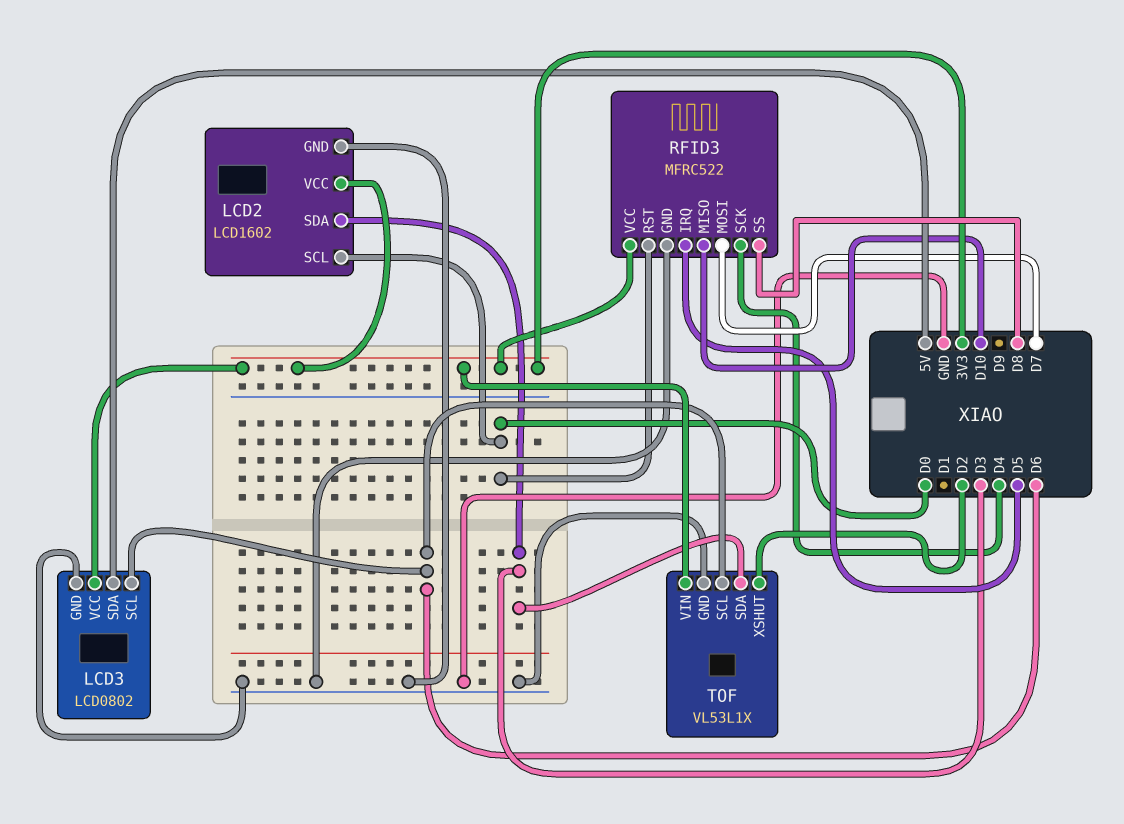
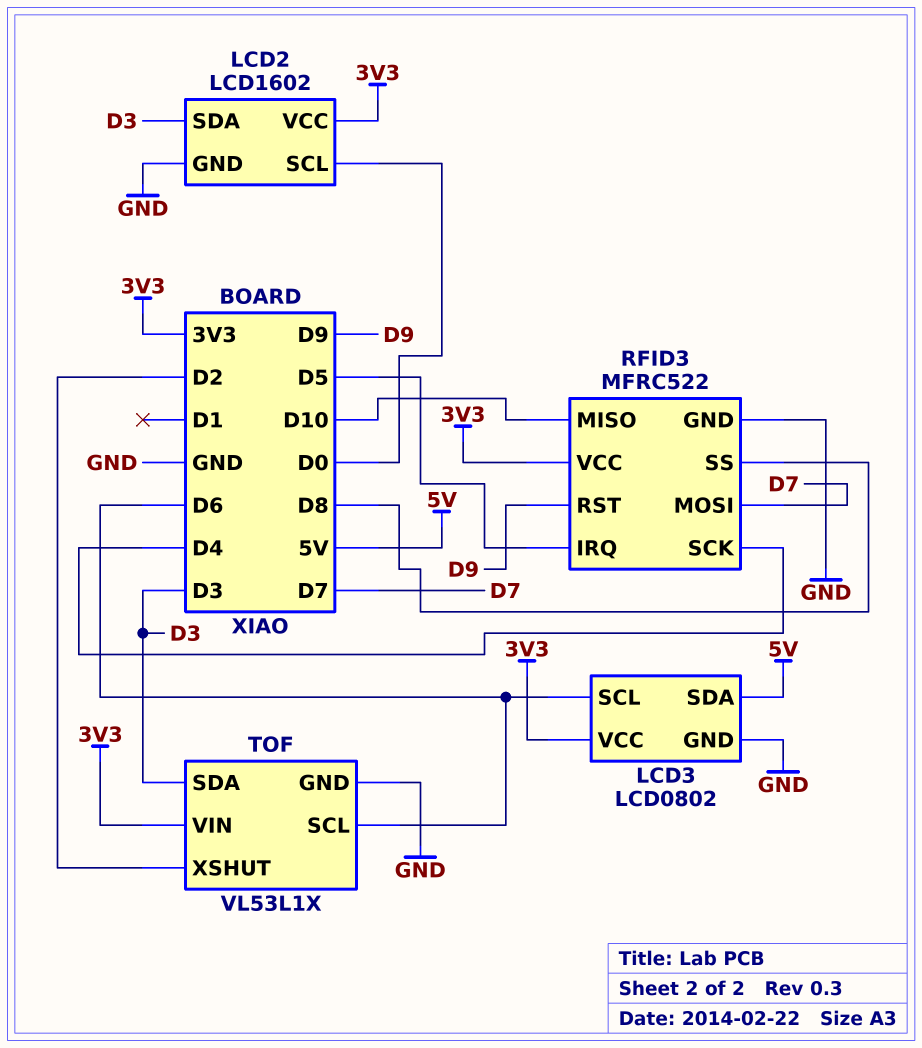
RFID3 pin RST: D0 -> D9

